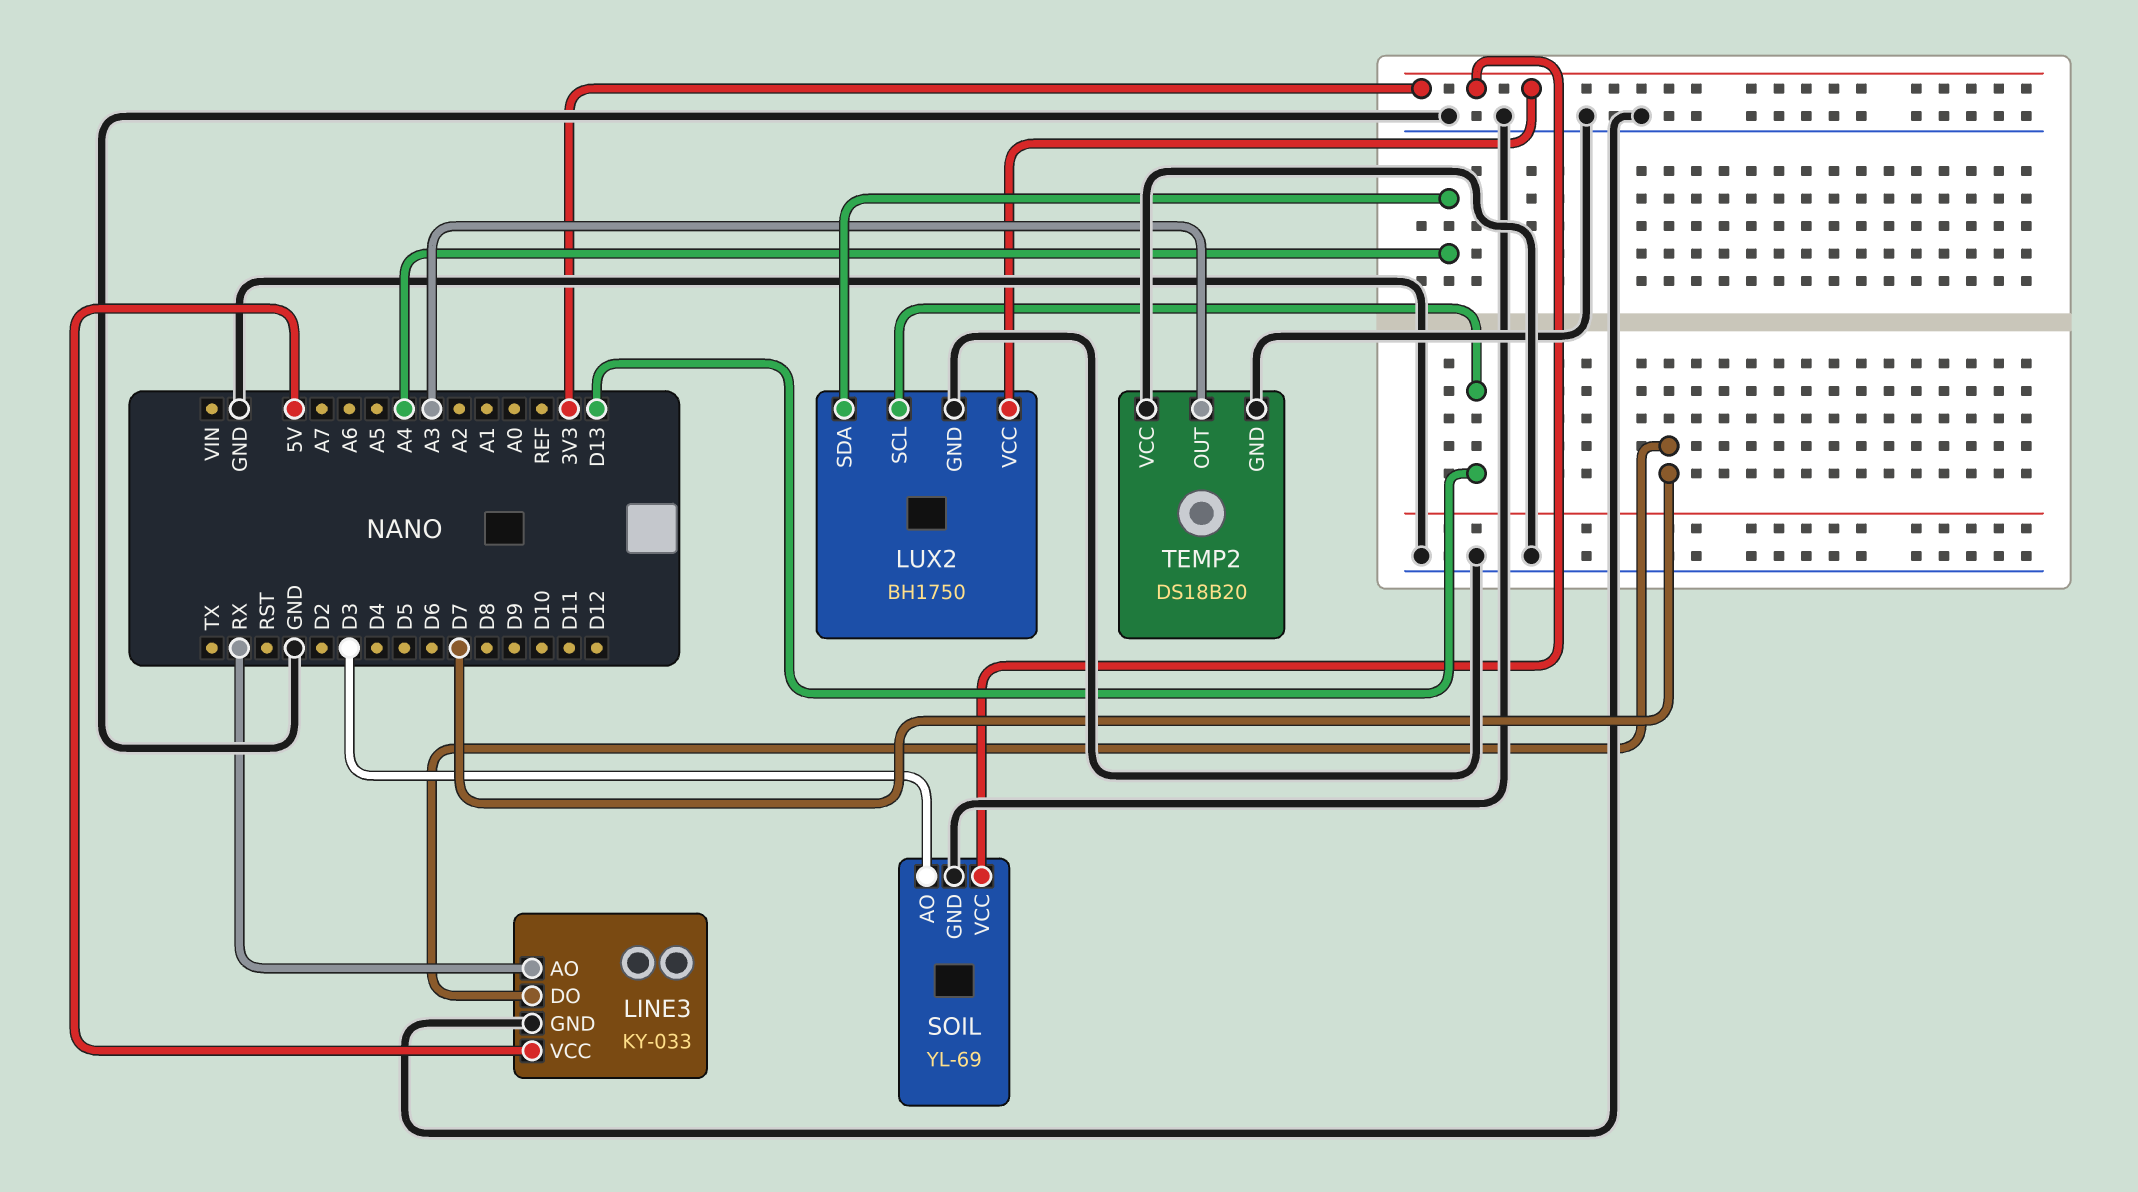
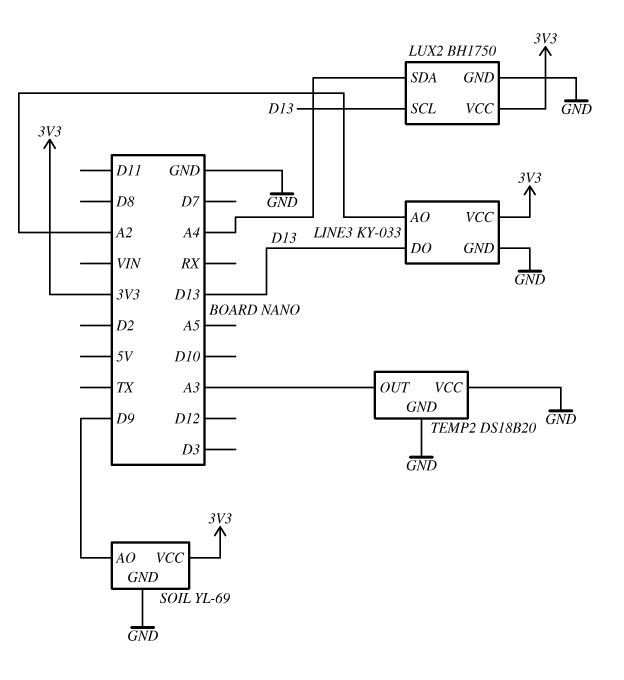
LINE3 pin AO: RX -> A2
LINE3 pin DO: D7 -> D13
LINE3 pin VCC: 5V -> 3V3
SOIL pin AO: D3 -> D9

